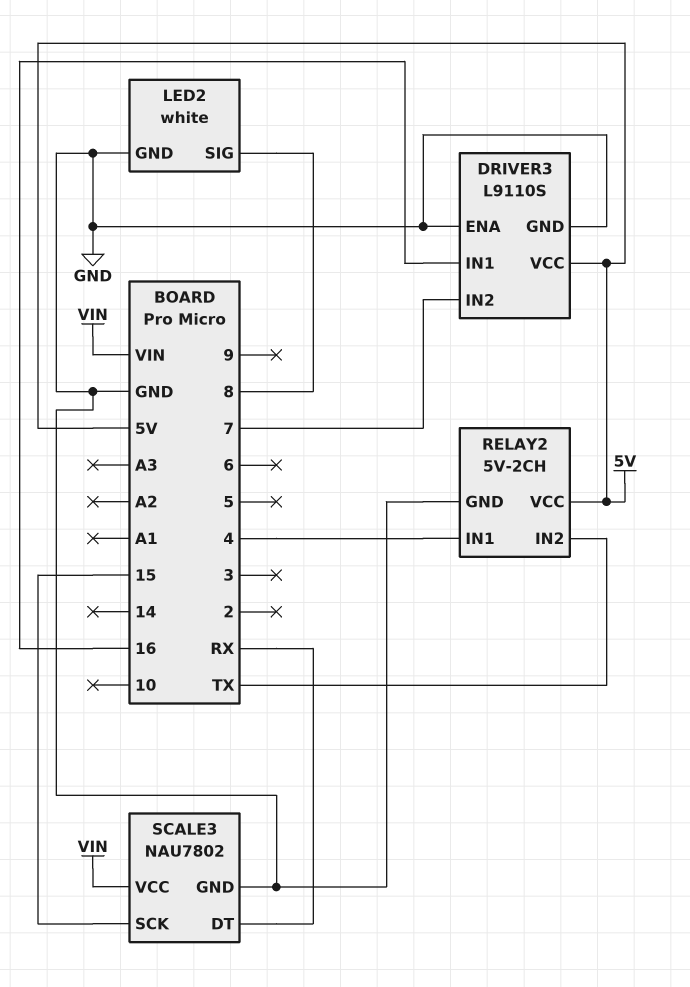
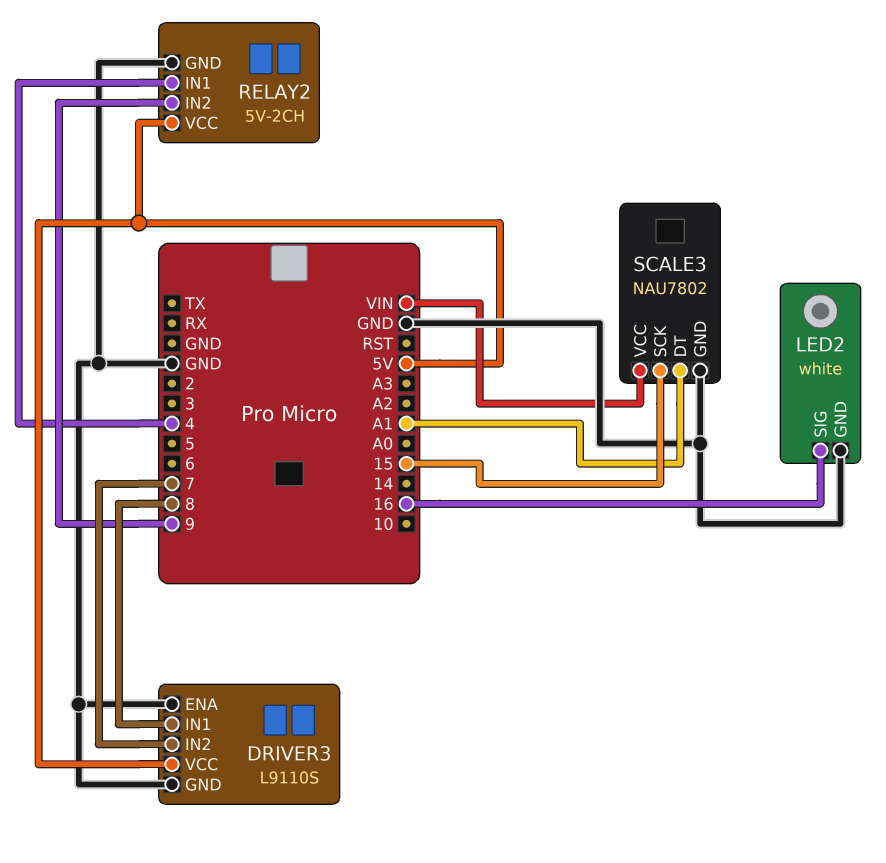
DRIVER3 pin IN1: 16 -> 8
LED2 pin SIG: 8 -> 16
RELAY2 pin IN2: TX -> 9
SCALE3 pin DT: RX -> A1

